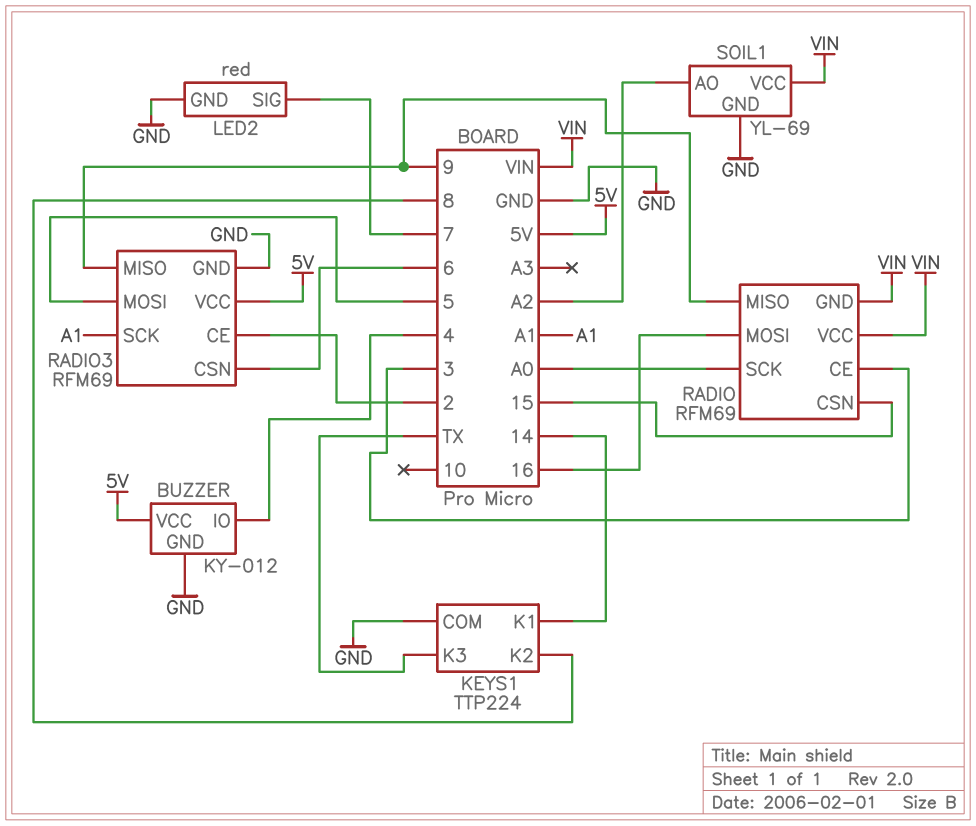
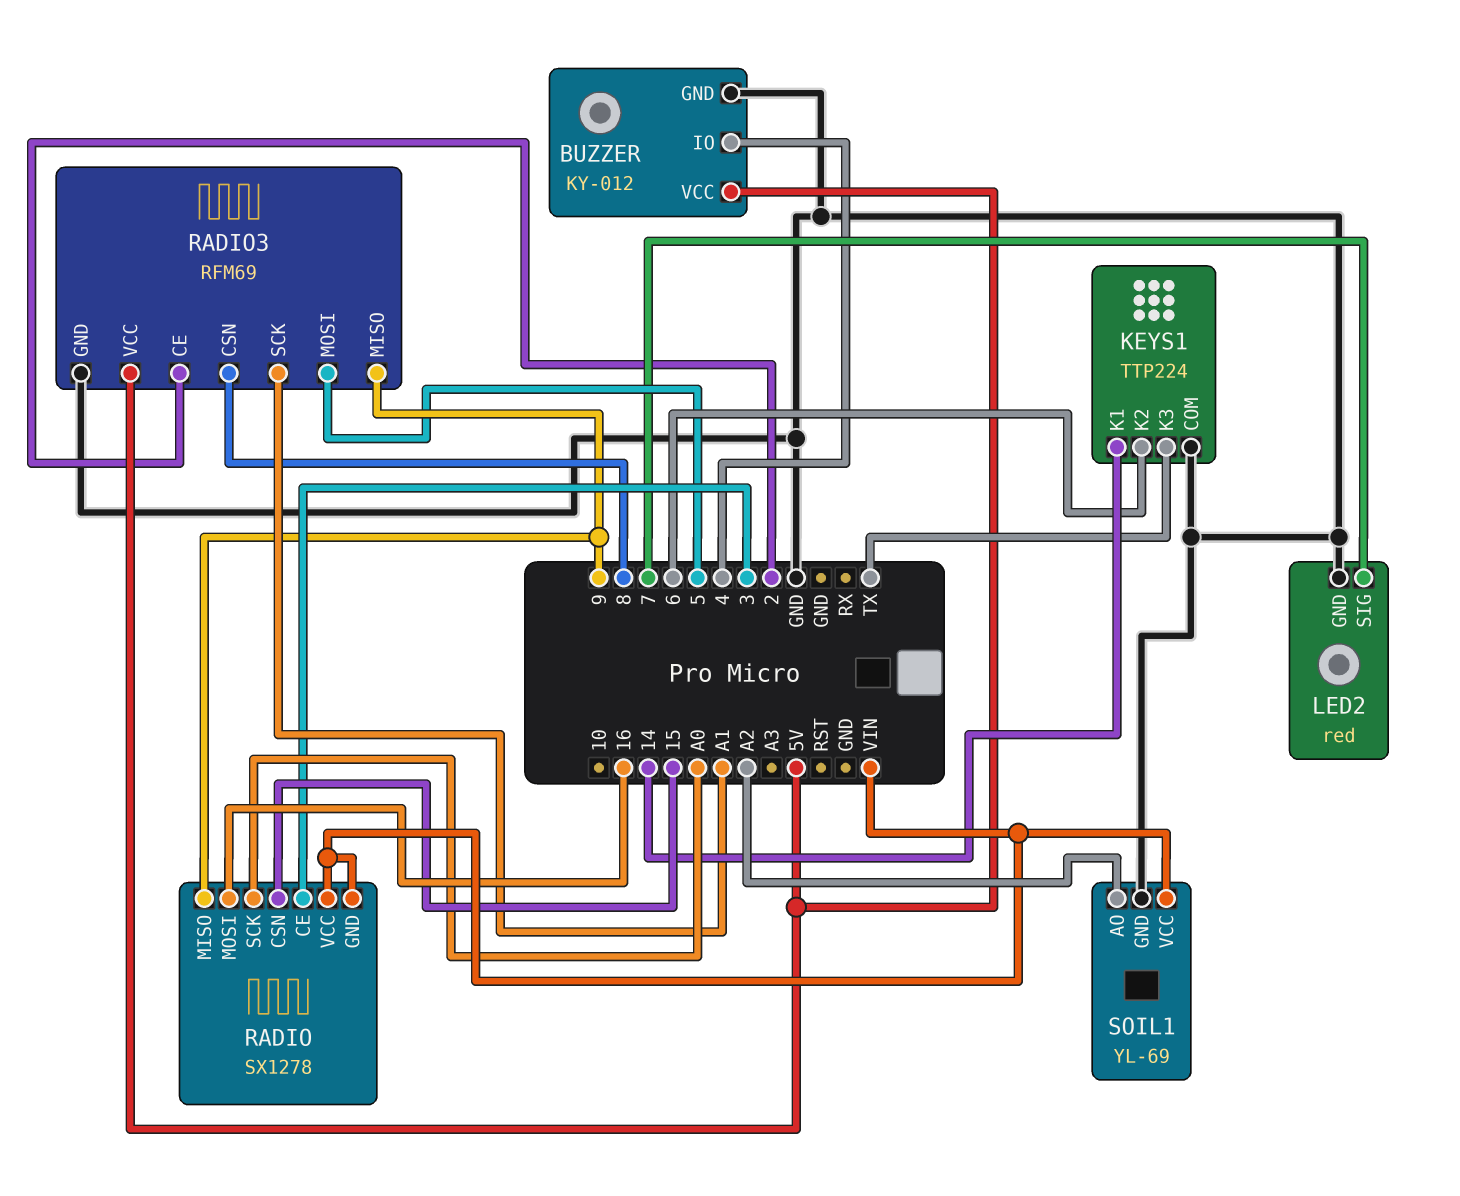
KEYS1 pin K2: 8 -> 6
RADIO: RFM69 -> SX1278
RADIO3 pin CSN: 6 -> 8

